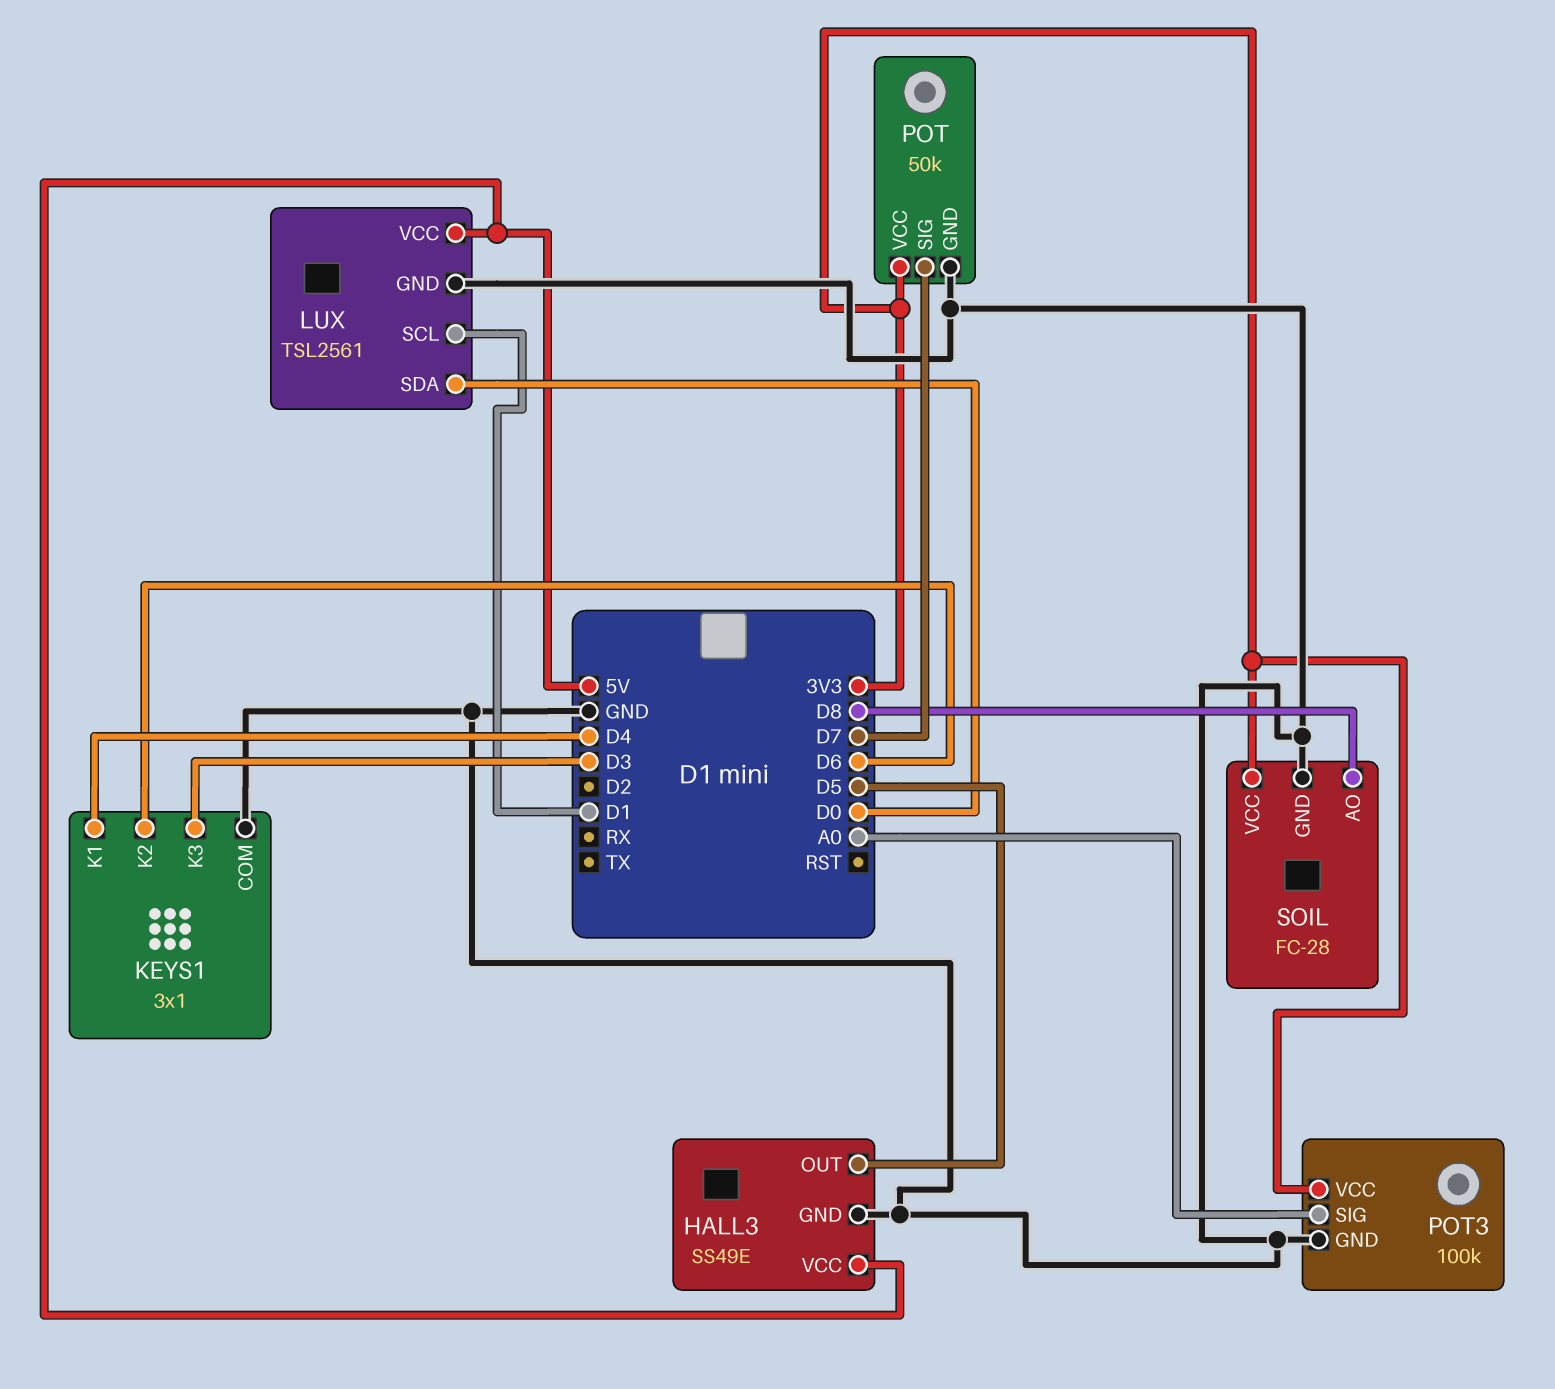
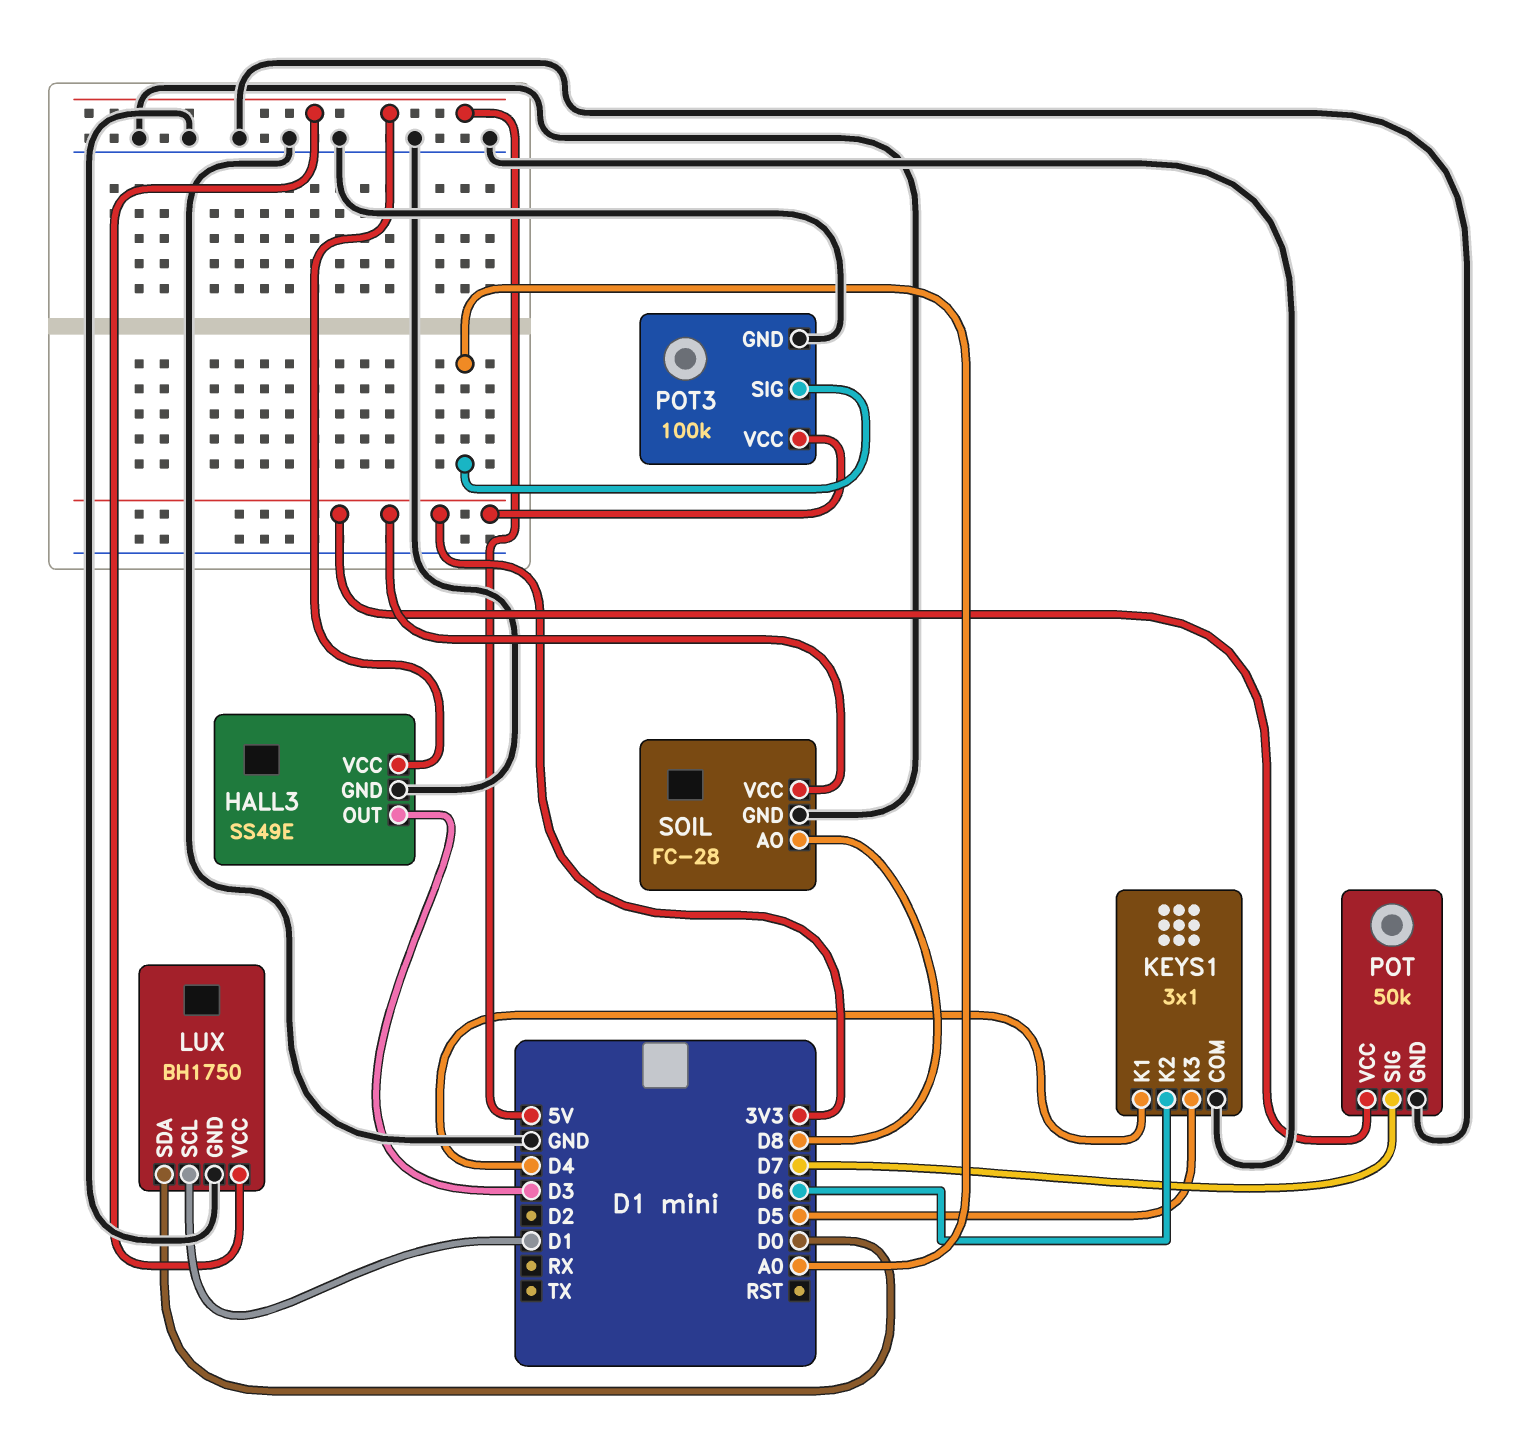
HALL3 pin OUT: D5 -> D3
KEYS1 pin K3: D3 -> D5
LUX: TSL2561 -> BH1750

